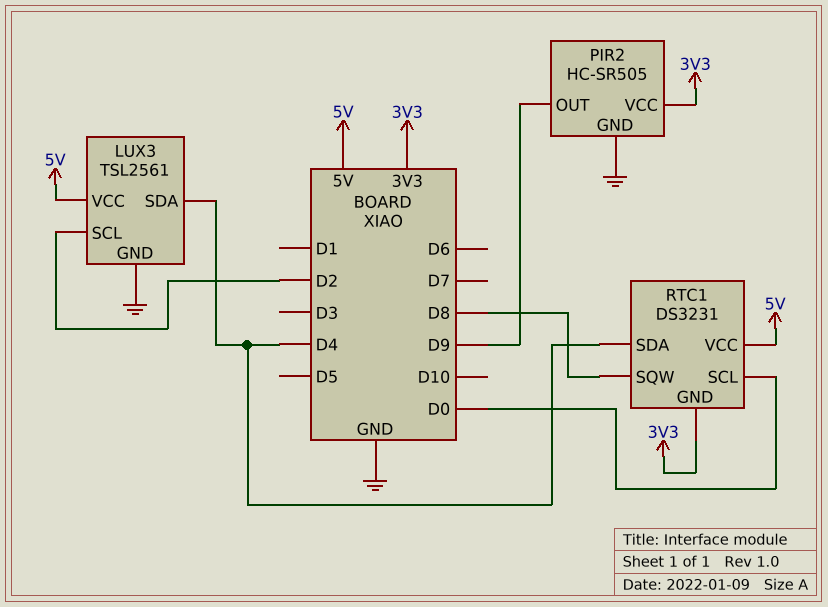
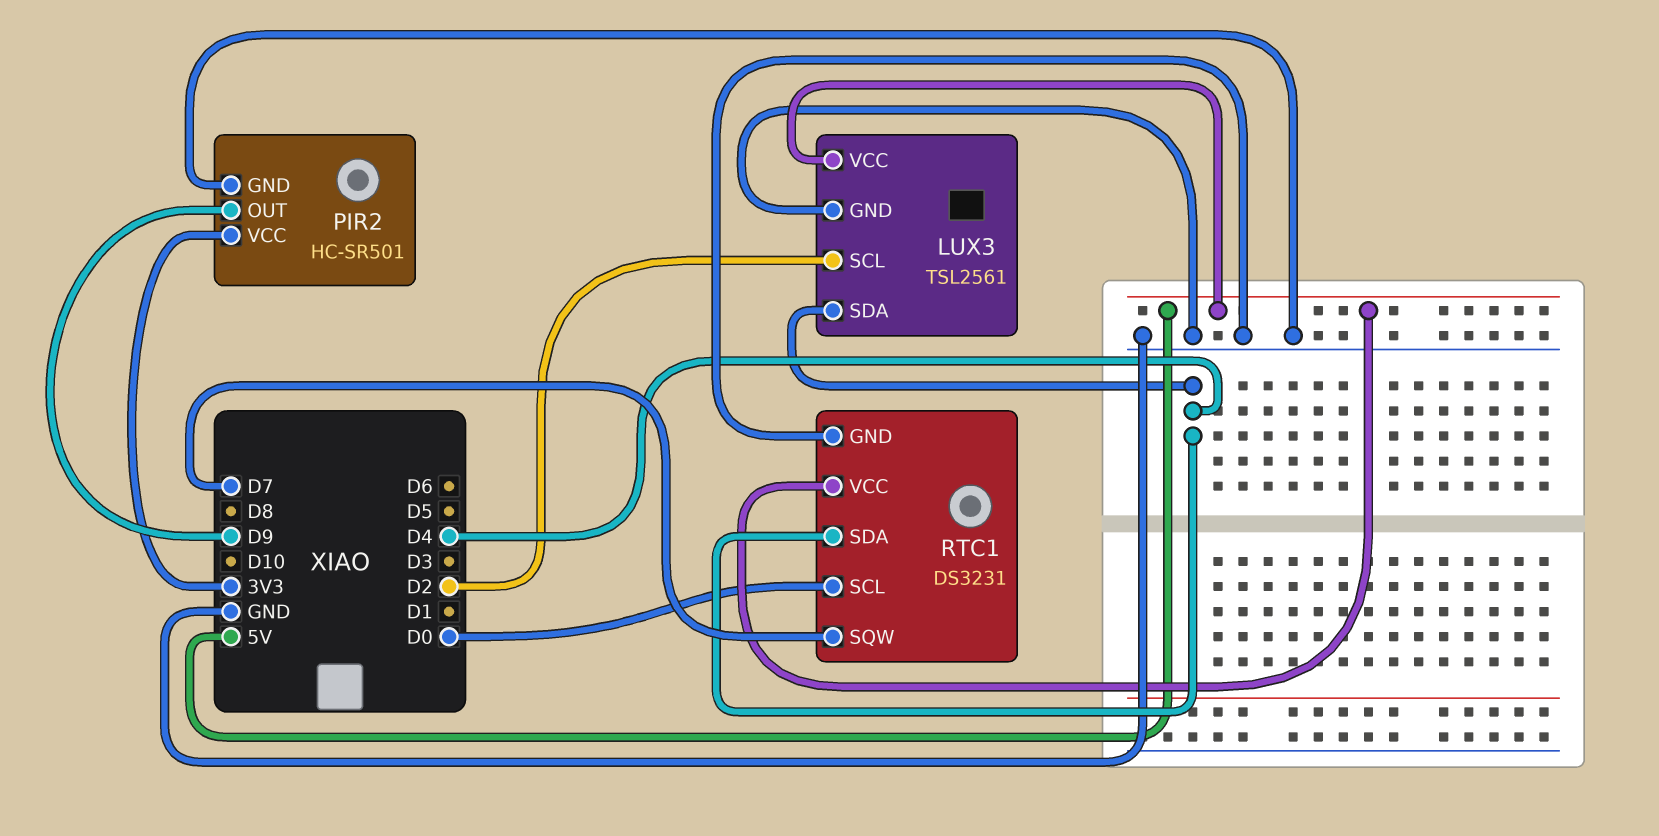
PIR2: HC-SR505 -> HC-SR501
RTC1 pin GND: 3V3 -> GND
RTC1 pin SQW: D8 -> D7

